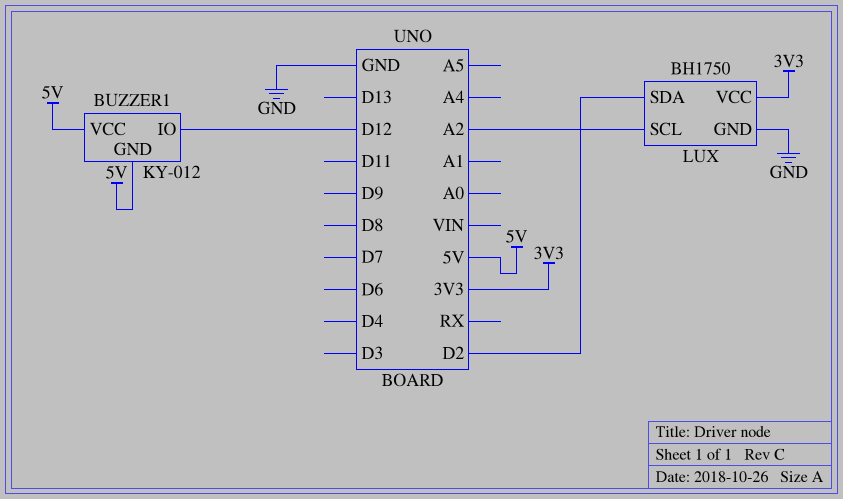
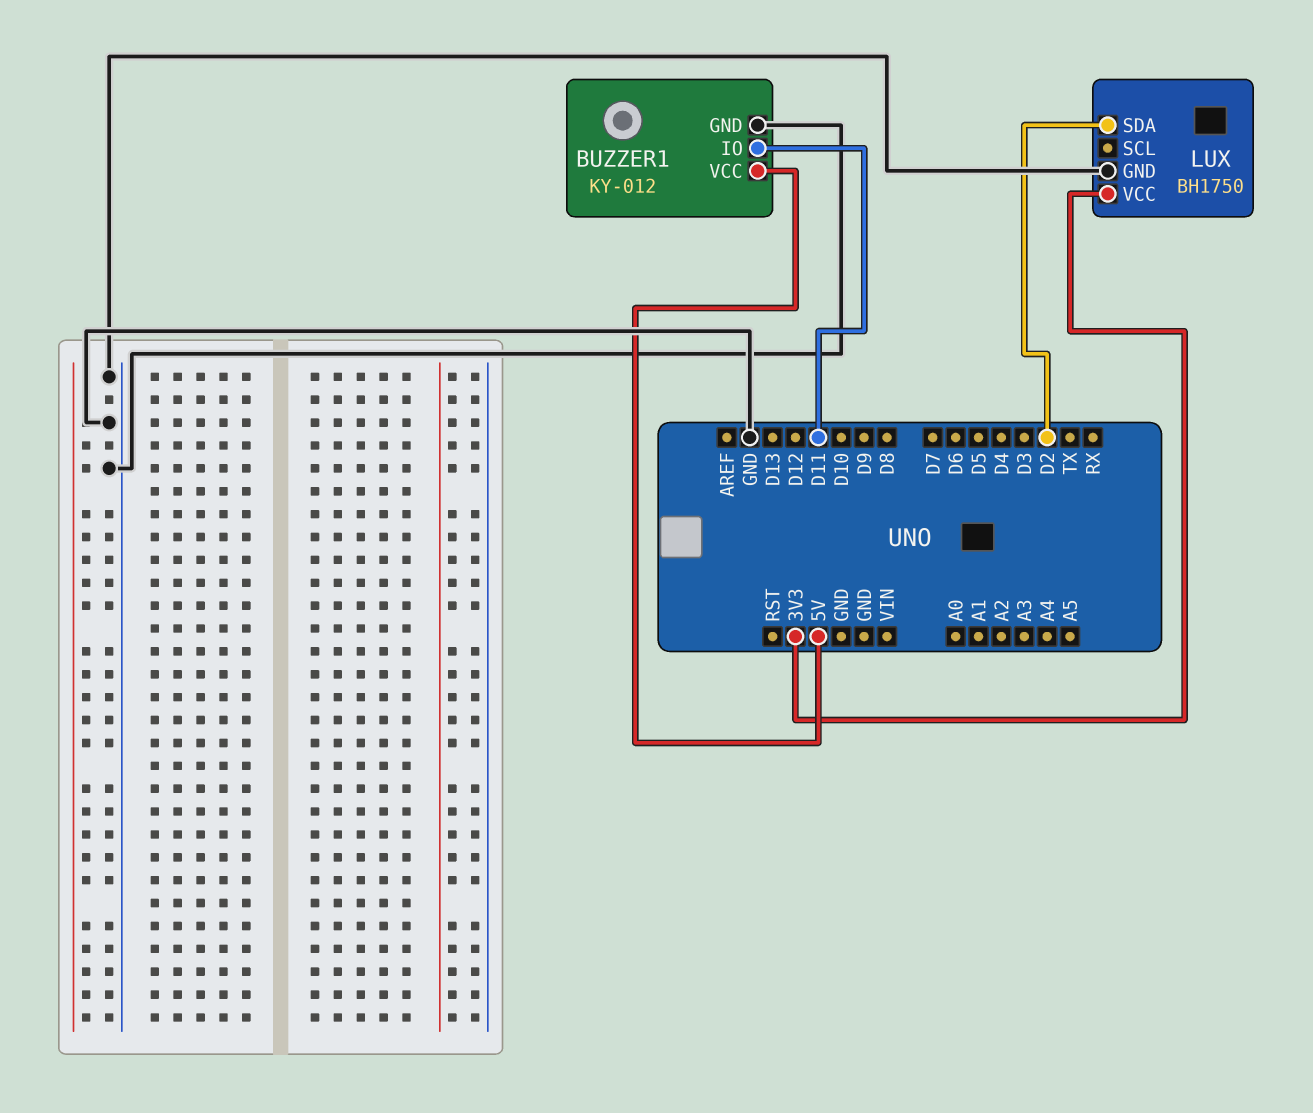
BUZZER1 pin GND: 5V -> GND
BUZZER1 pin IO: D12 -> D11
LUX pin SCL: A2 -> none

